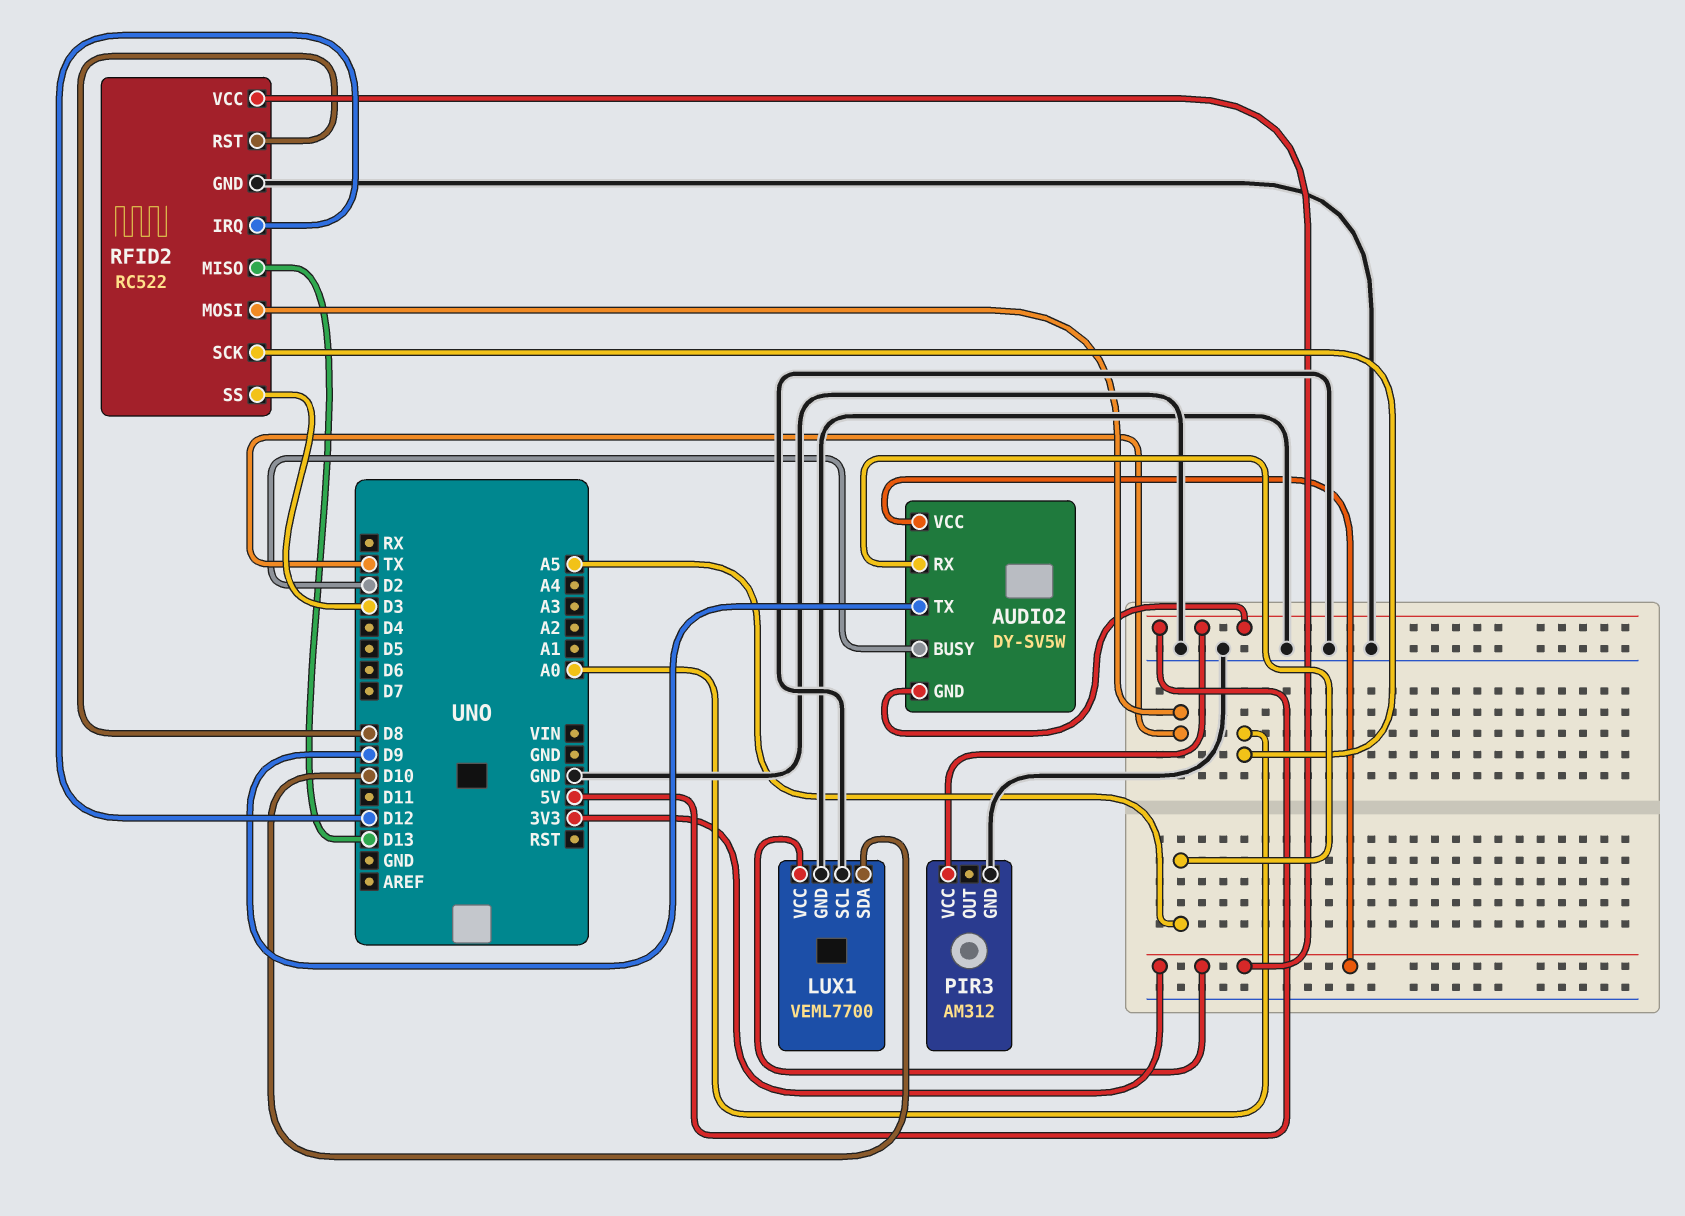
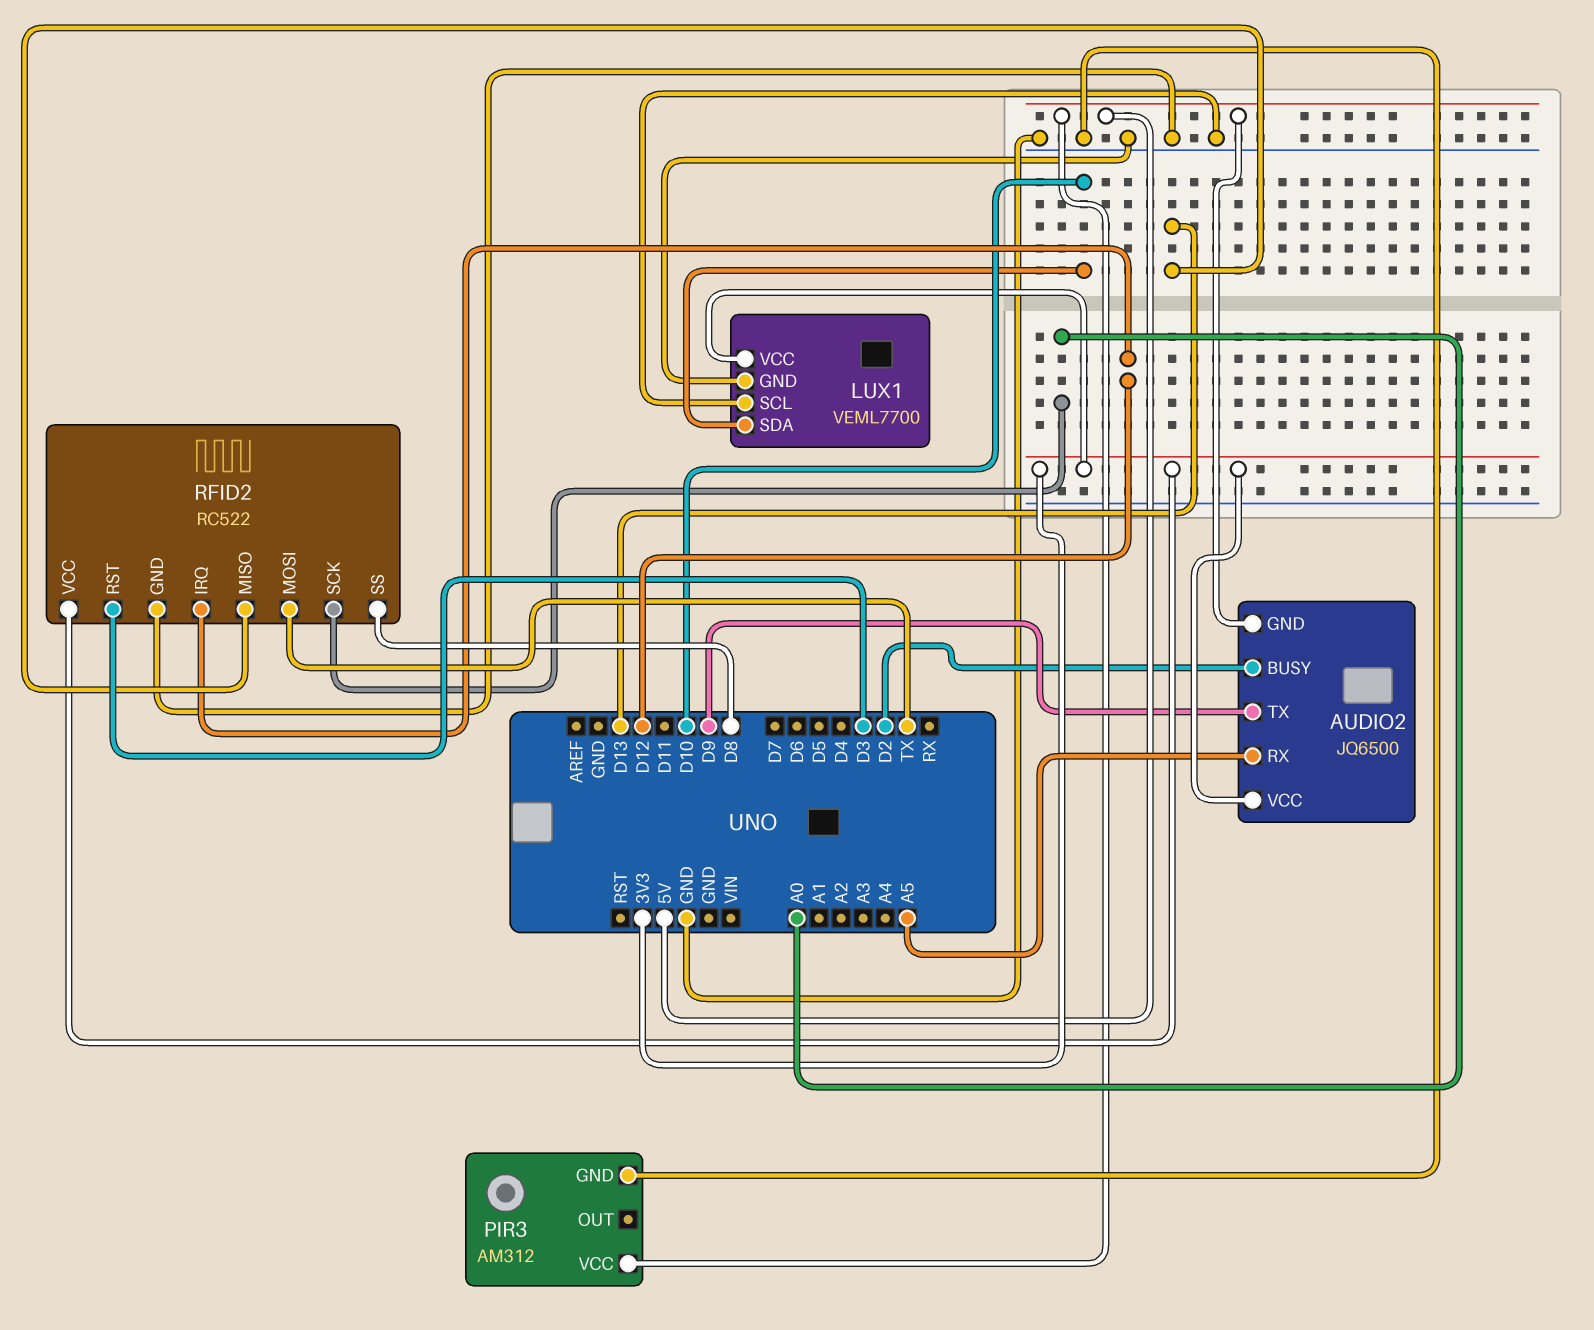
AUDIO2: DY-SV5W -> JQ6500
RFID2 pin RST: D8 -> D3
RFID2 pin SS: D3 -> D8

